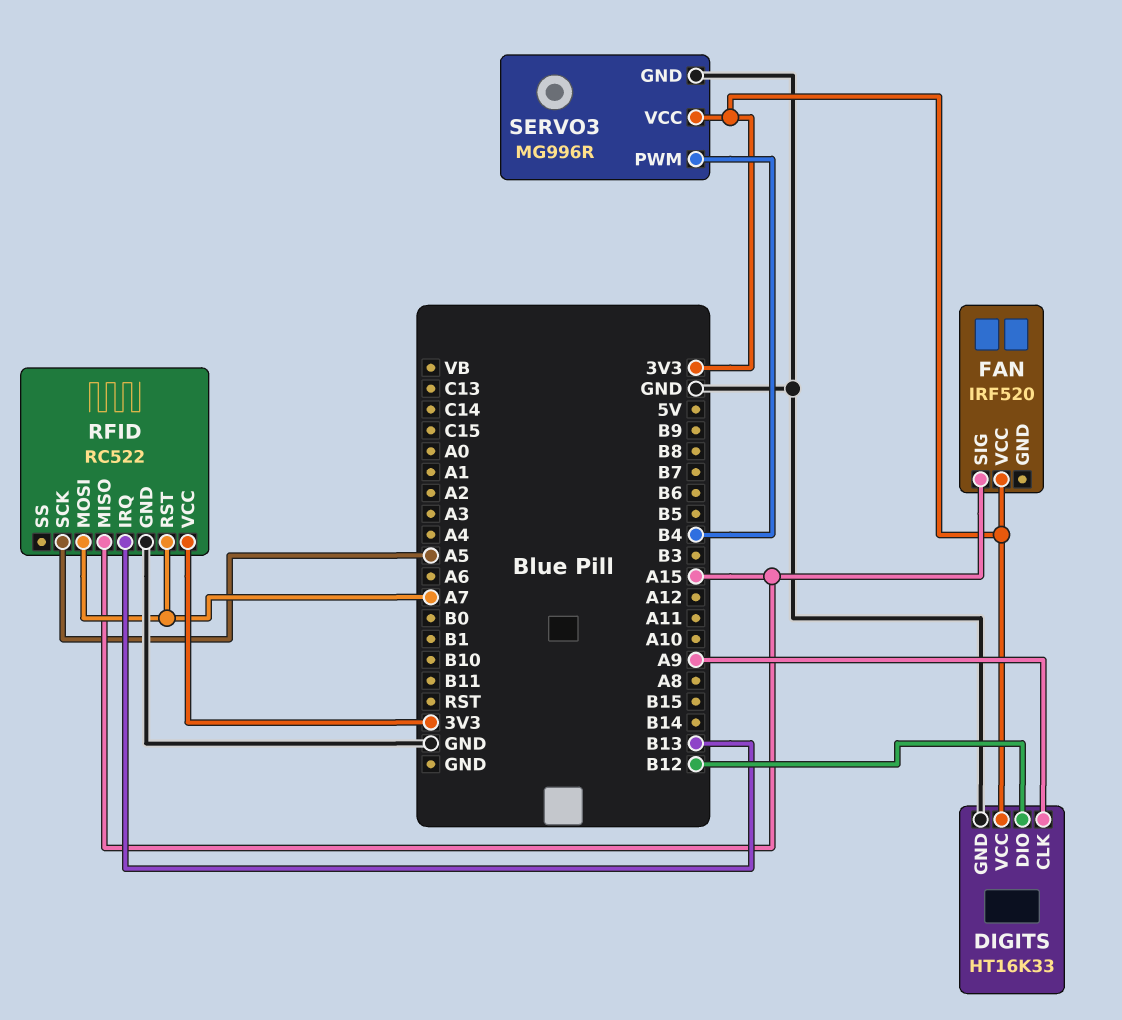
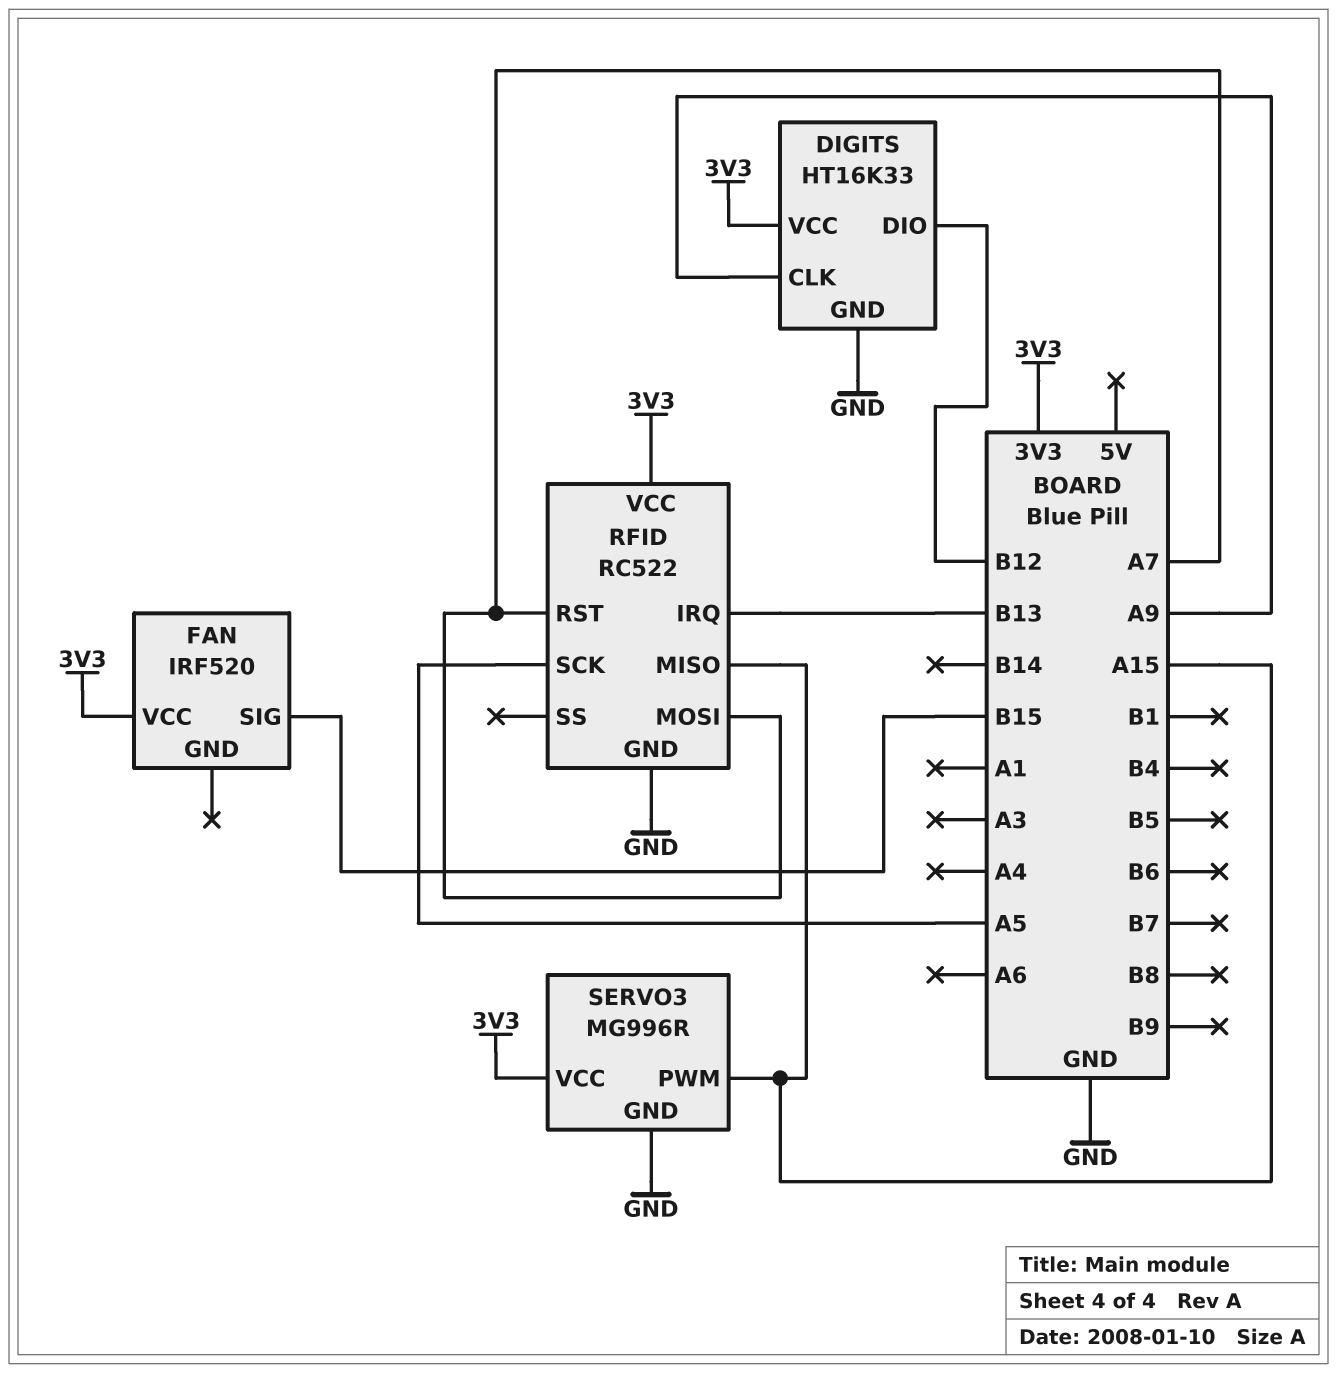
FAN pin SIG: A15 -> B15
SERVO3 pin PWM: B4 -> A15

